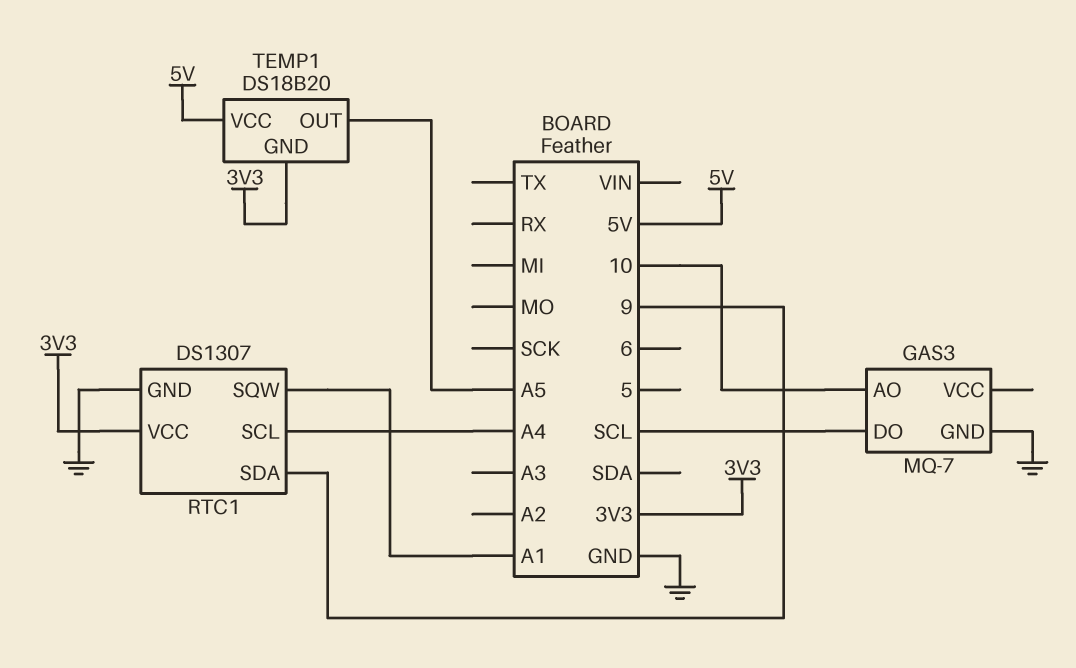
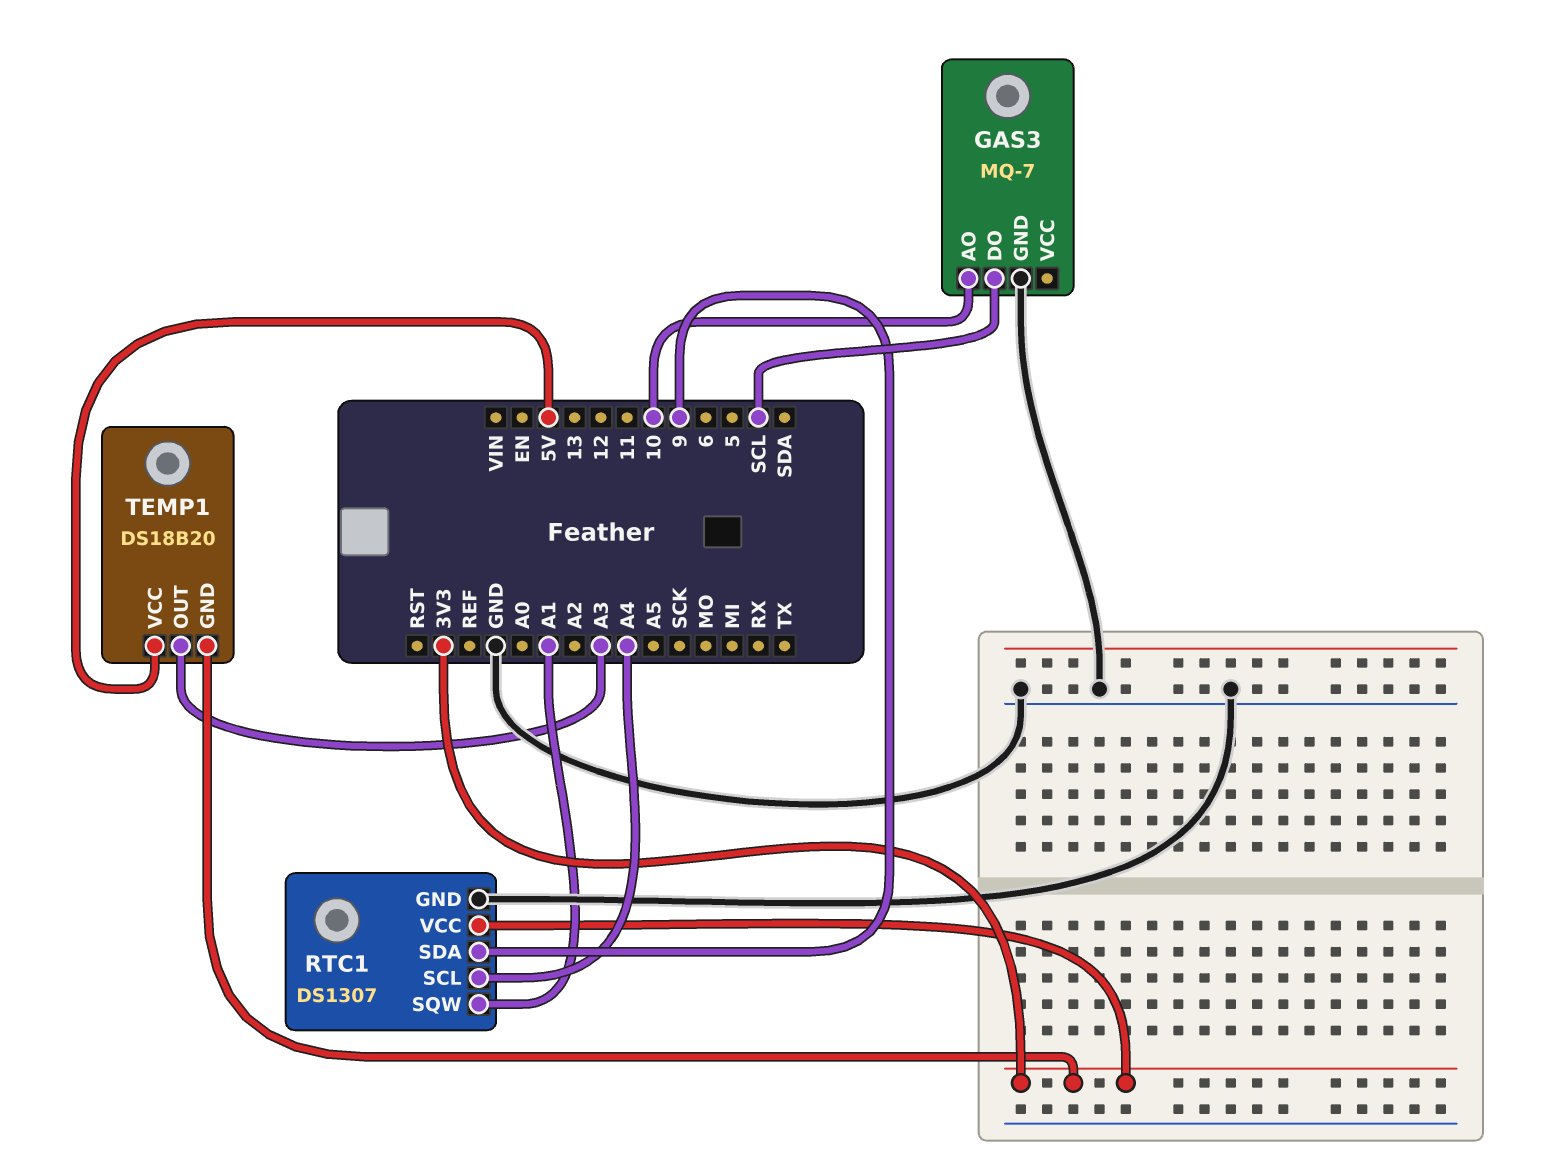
TEMP1 pin OUT: A5 -> A3

